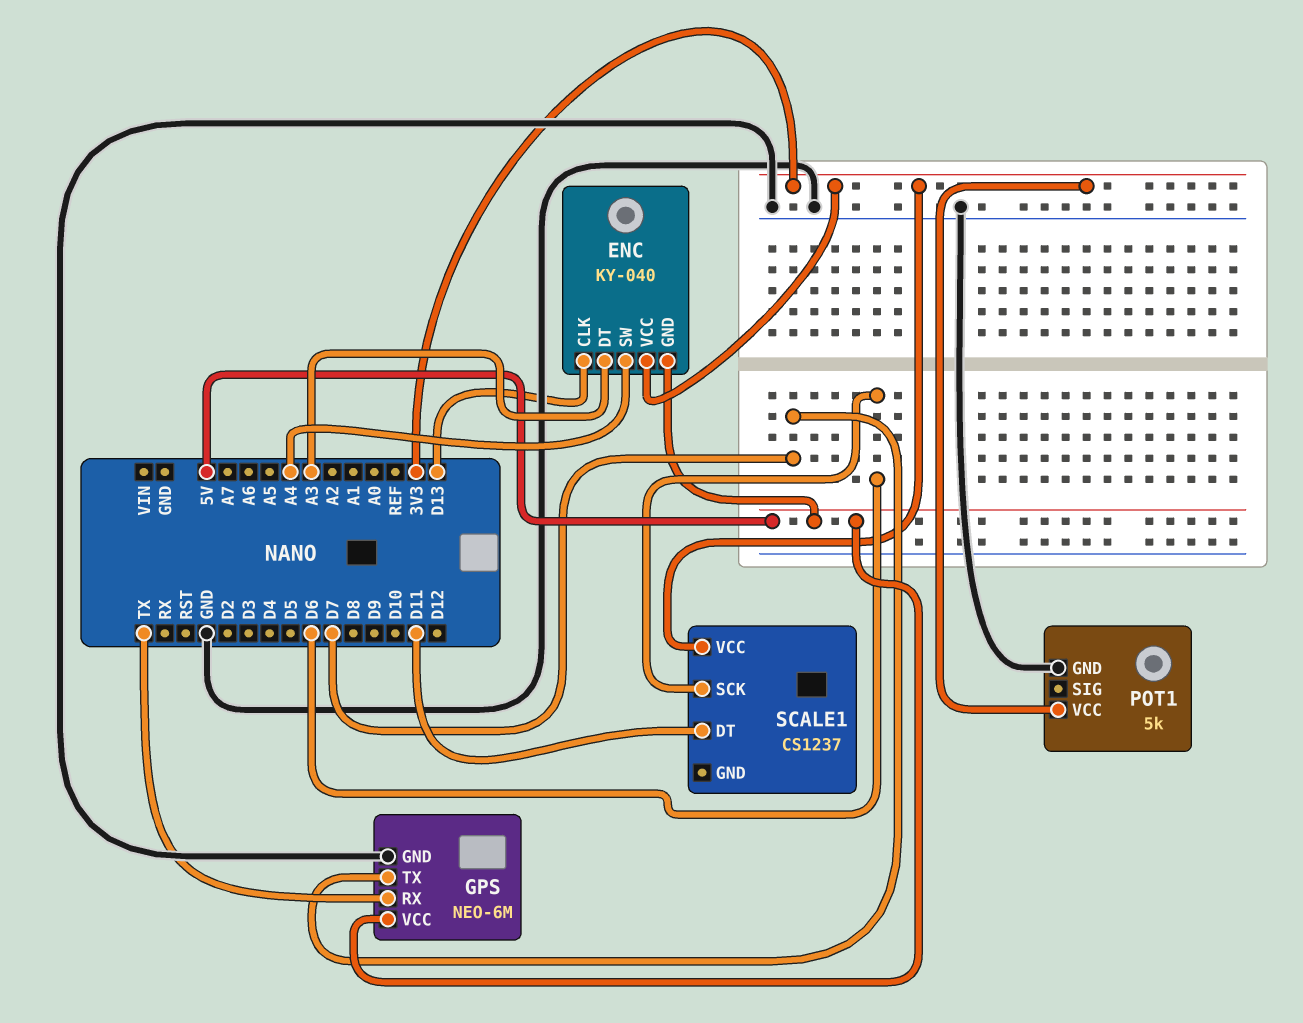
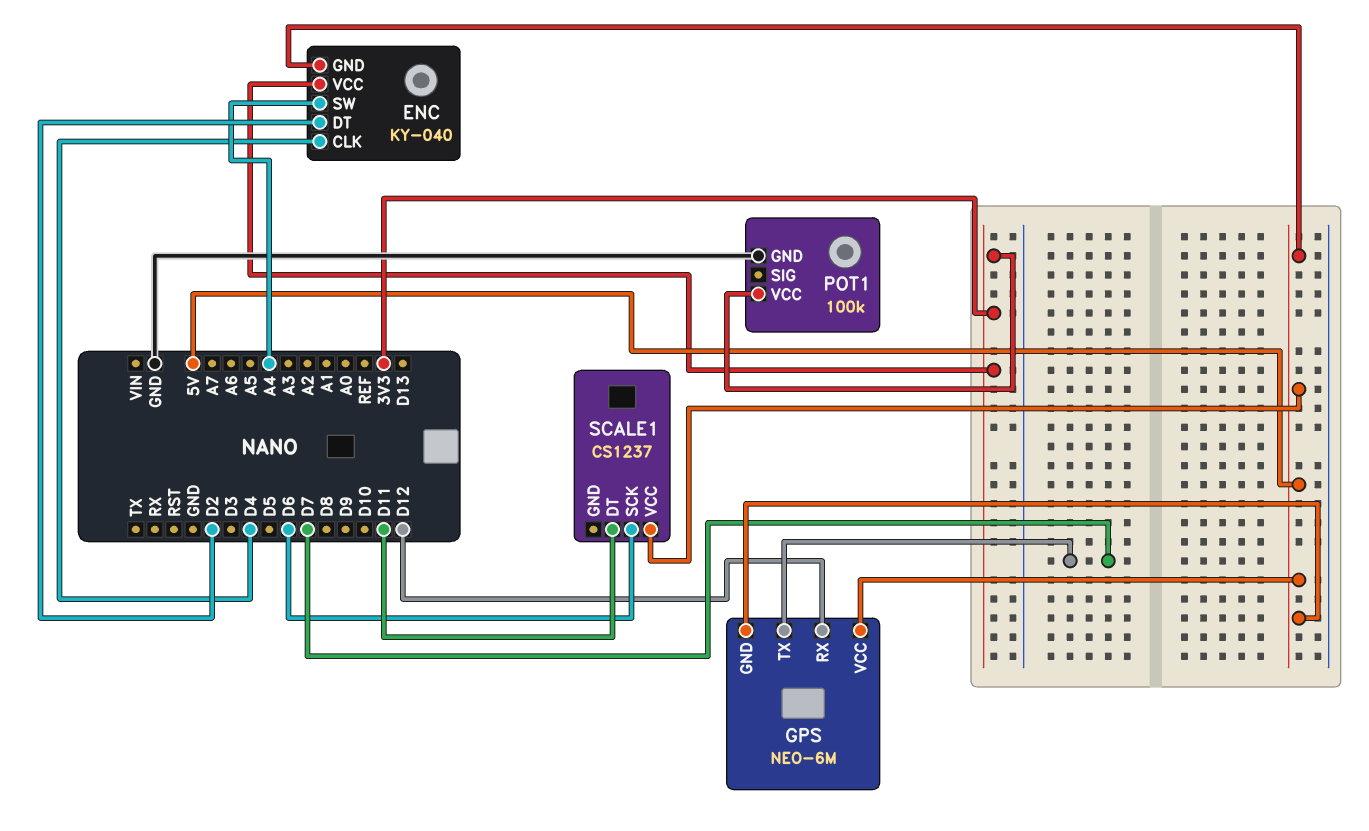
ENC pin CLK: D13 -> D4
ENC pin DT: A3 -> D2
GPS pin GND: GND -> 5V
GPS pin RX: TX -> D12
POT1: 5k -> 100k
SCALE1 pin VCC: 3V3 -> 5V

